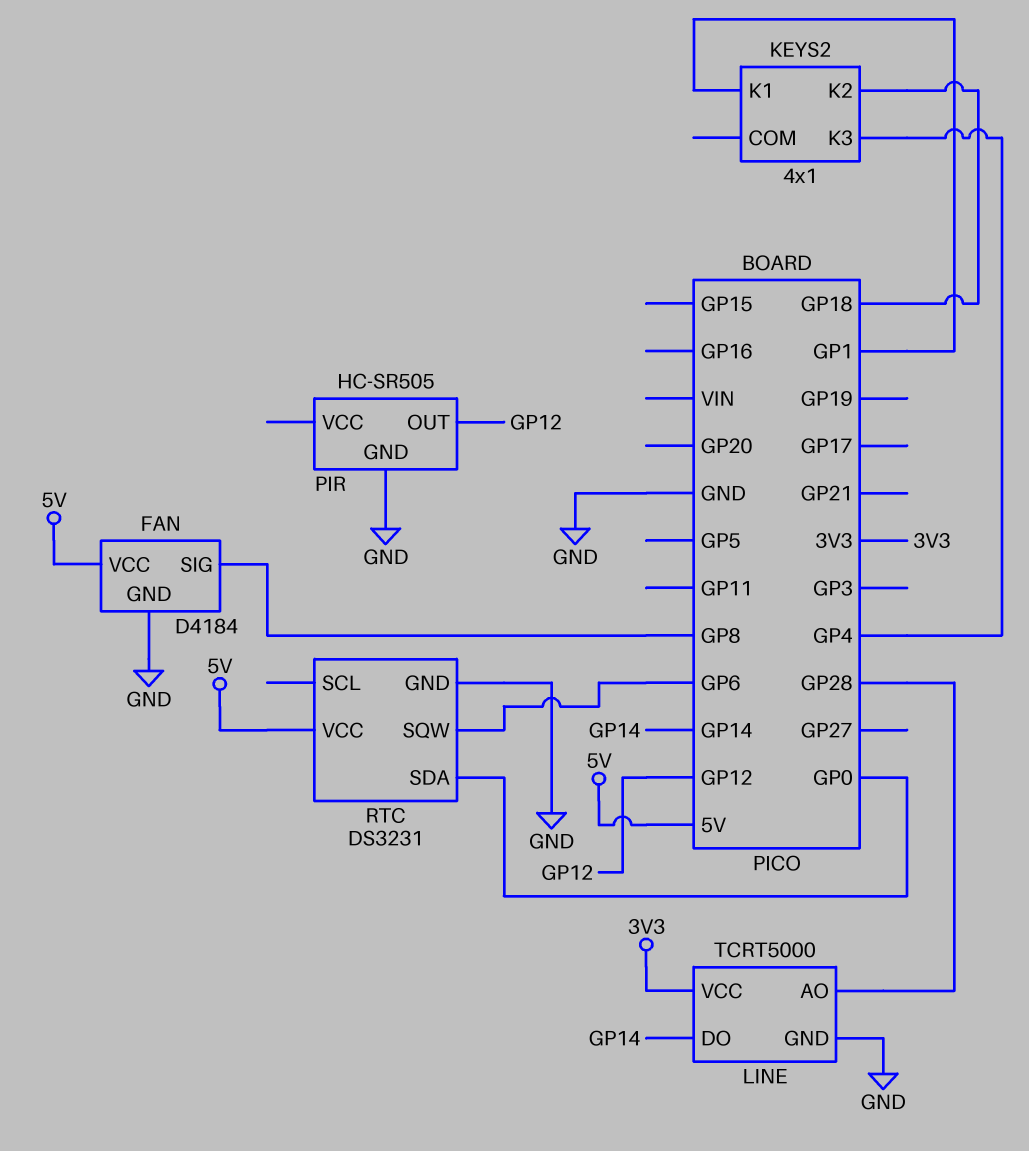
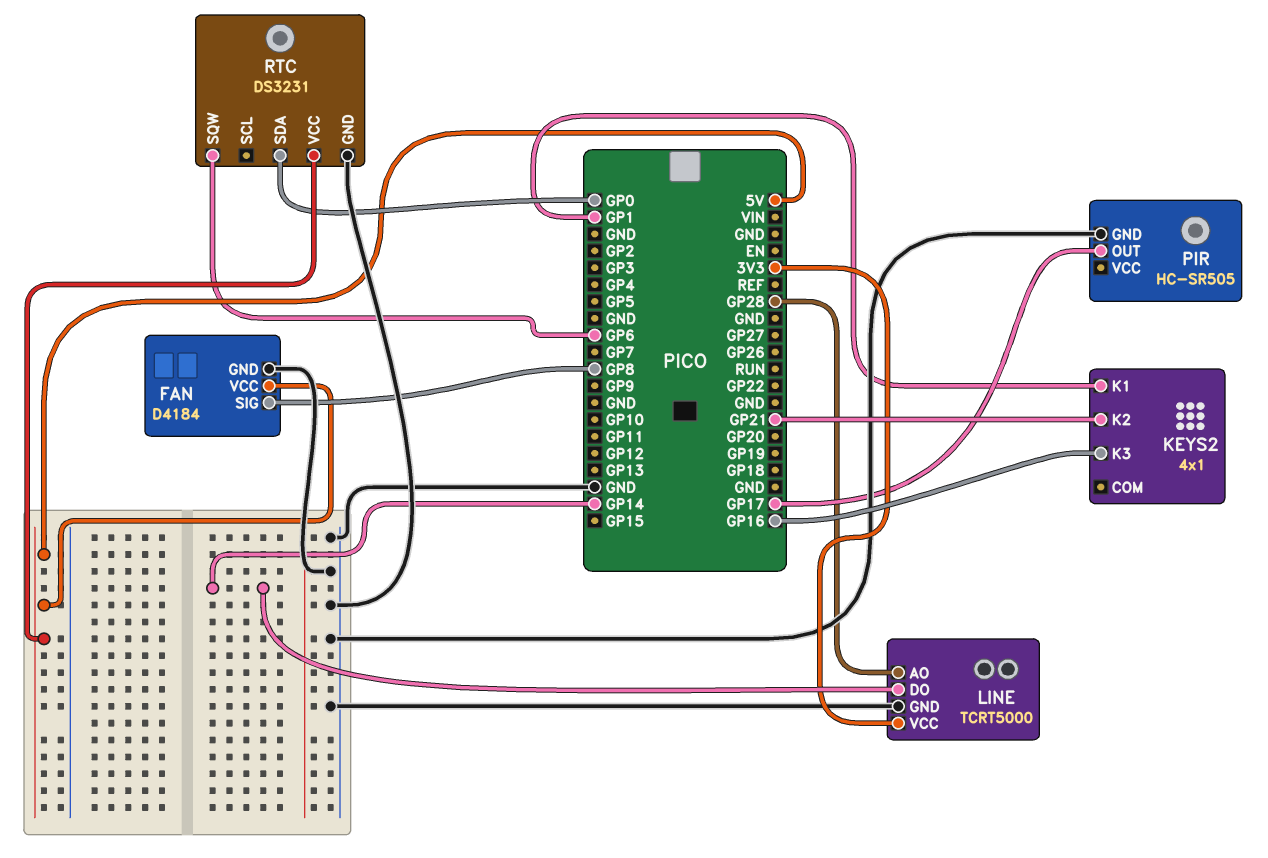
KEYS2 pin K2: GP18 -> GP21
KEYS2 pin K3: GP4 -> GP16
PIR pin OUT: GP12 -> GP17

